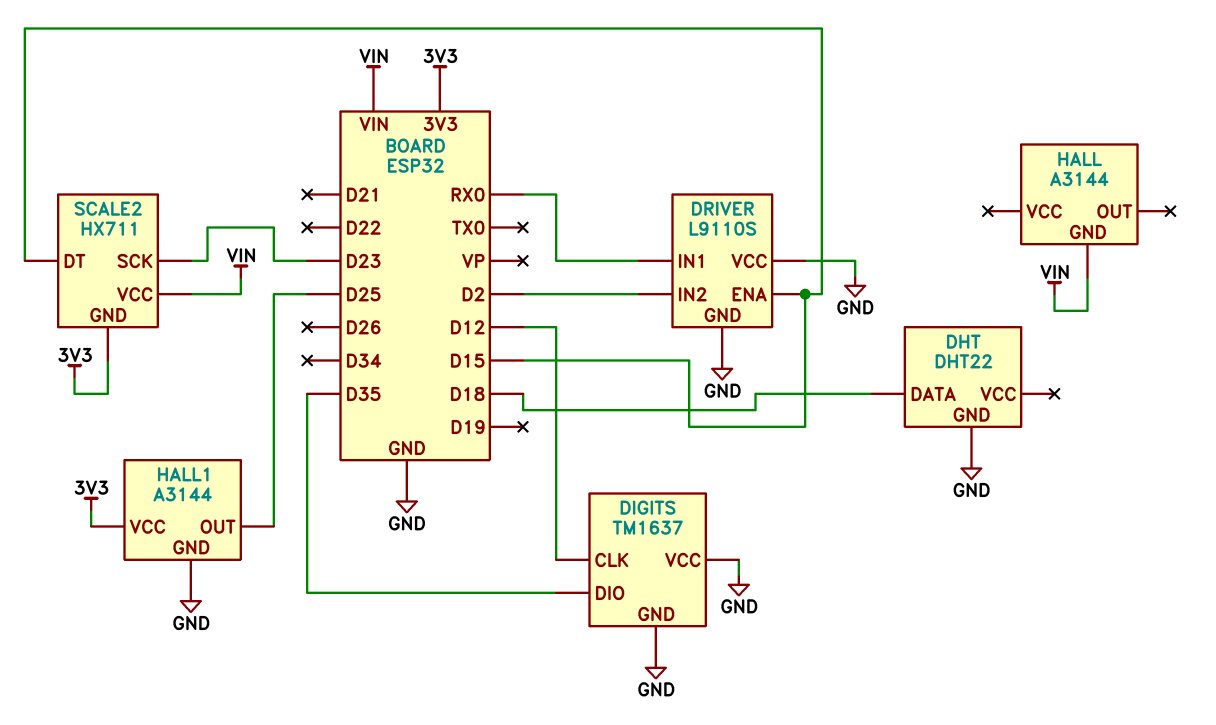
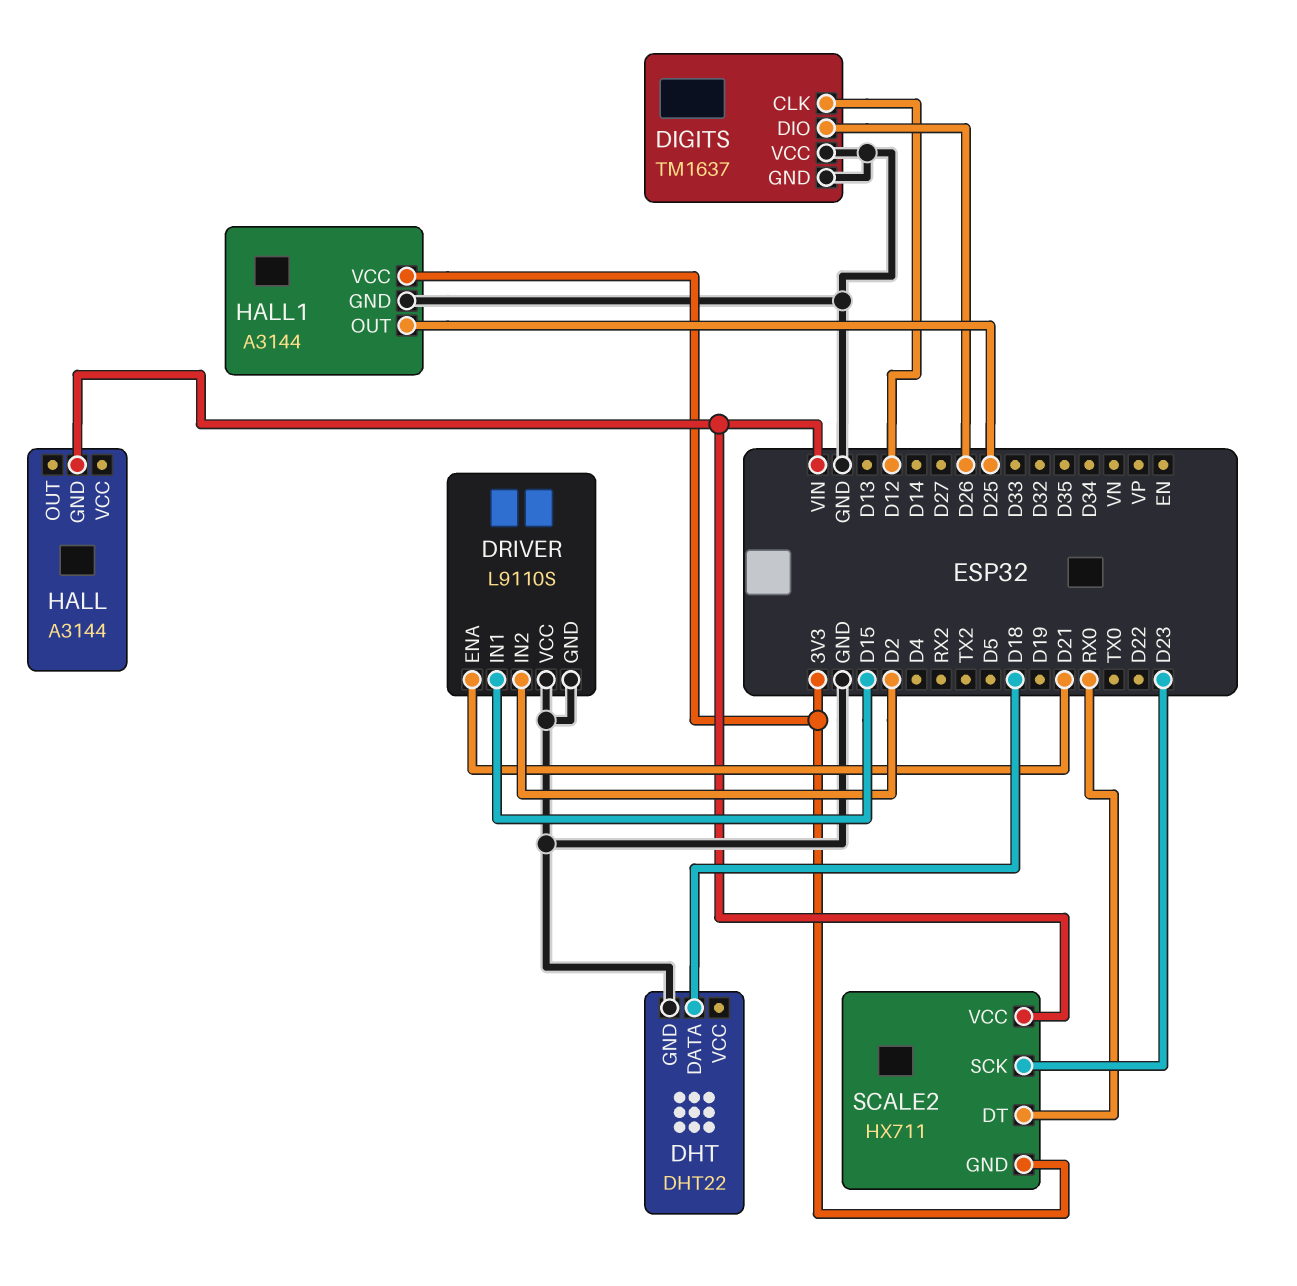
DIGITS pin DIO: D35 -> D26
DRIVER pin ENA: D15 -> D21
DRIVER pin IN1: RX0 -> D15
SCALE2 pin DT: D15 -> RX0

